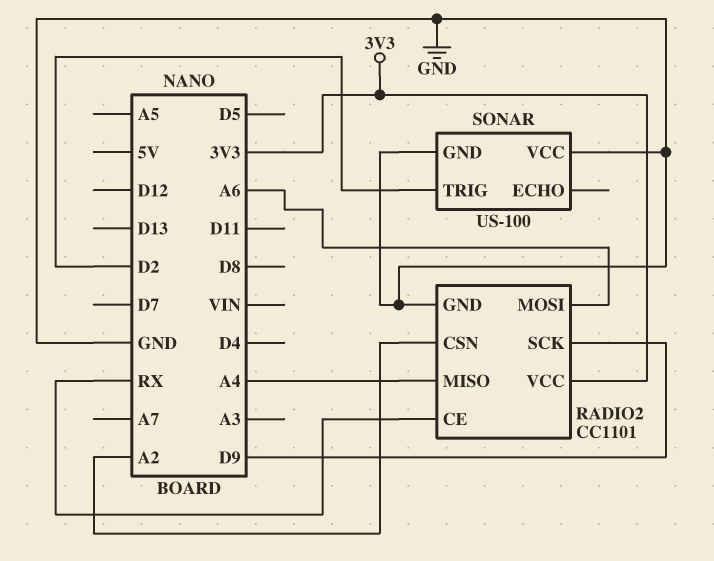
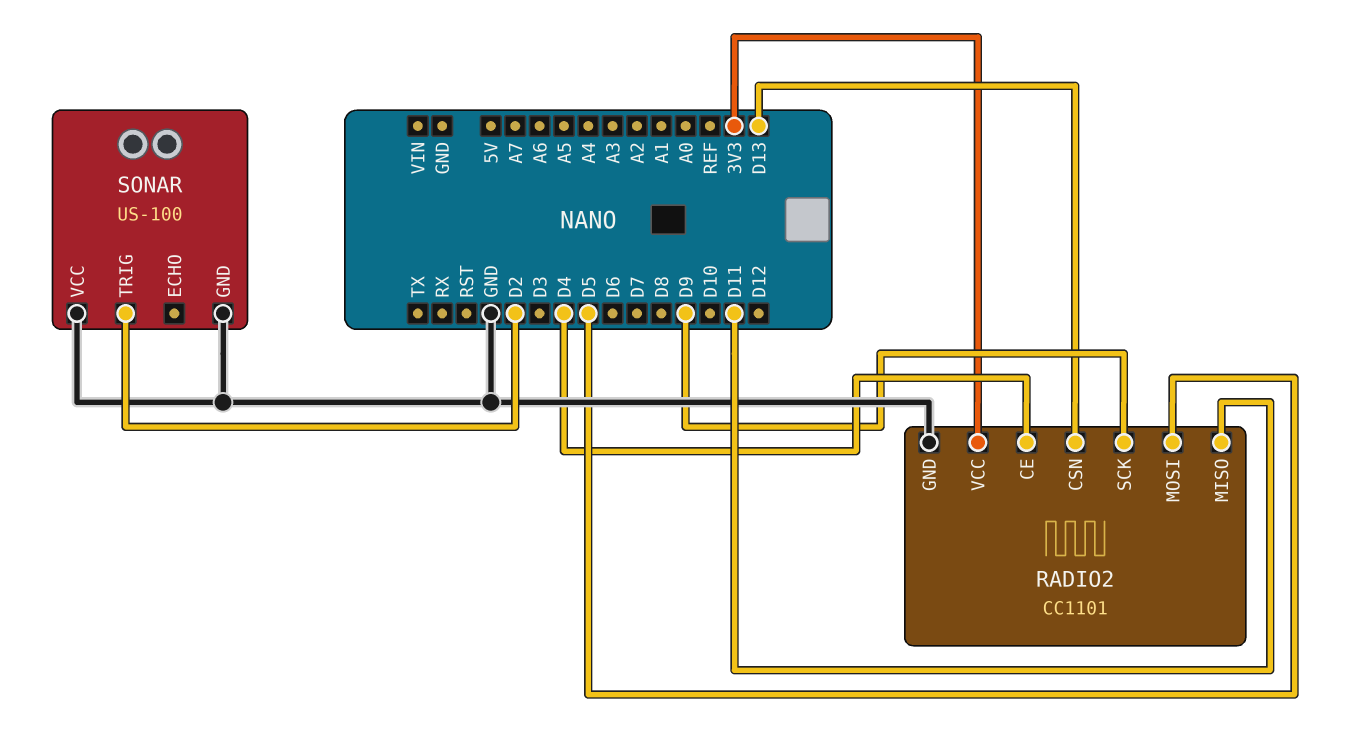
RADIO2 pin CE: RX -> D4
RADIO2 pin CSN: A2 -> D13
RADIO2 pin MISO: A4 -> D11
RADIO2 pin MOSI: A6 -> D5

